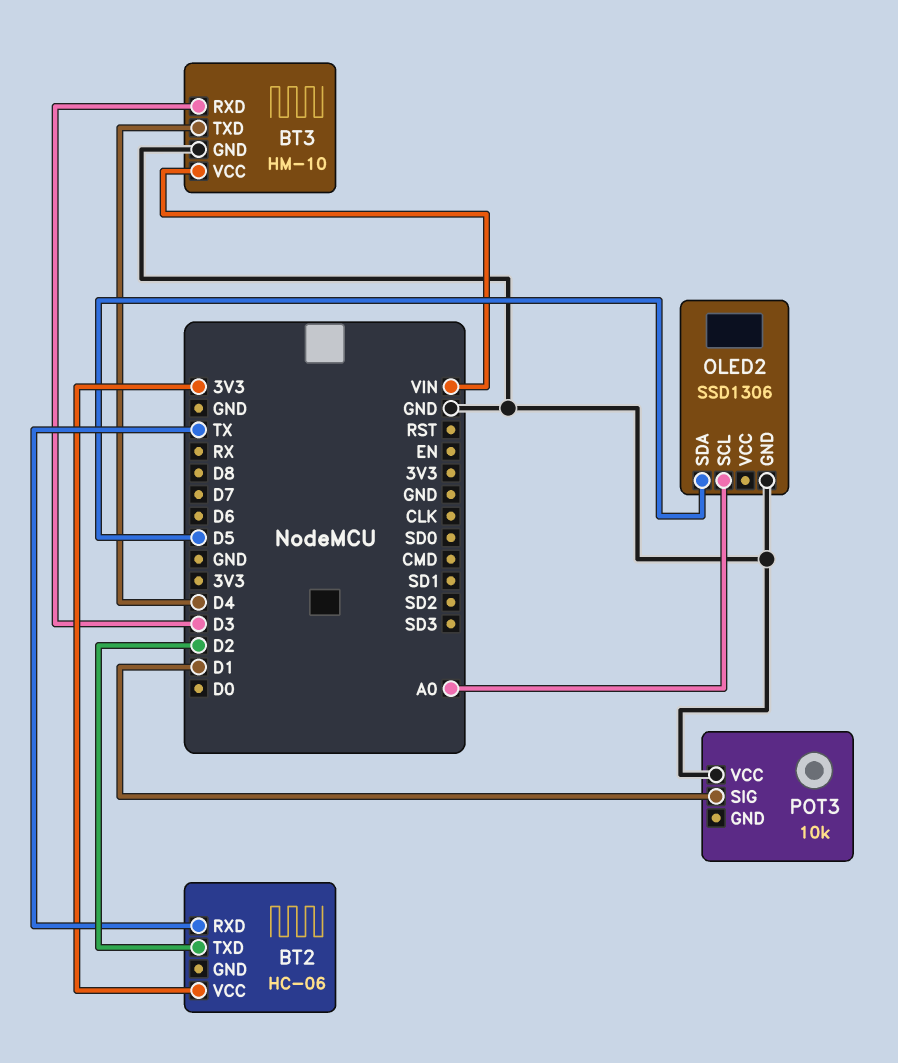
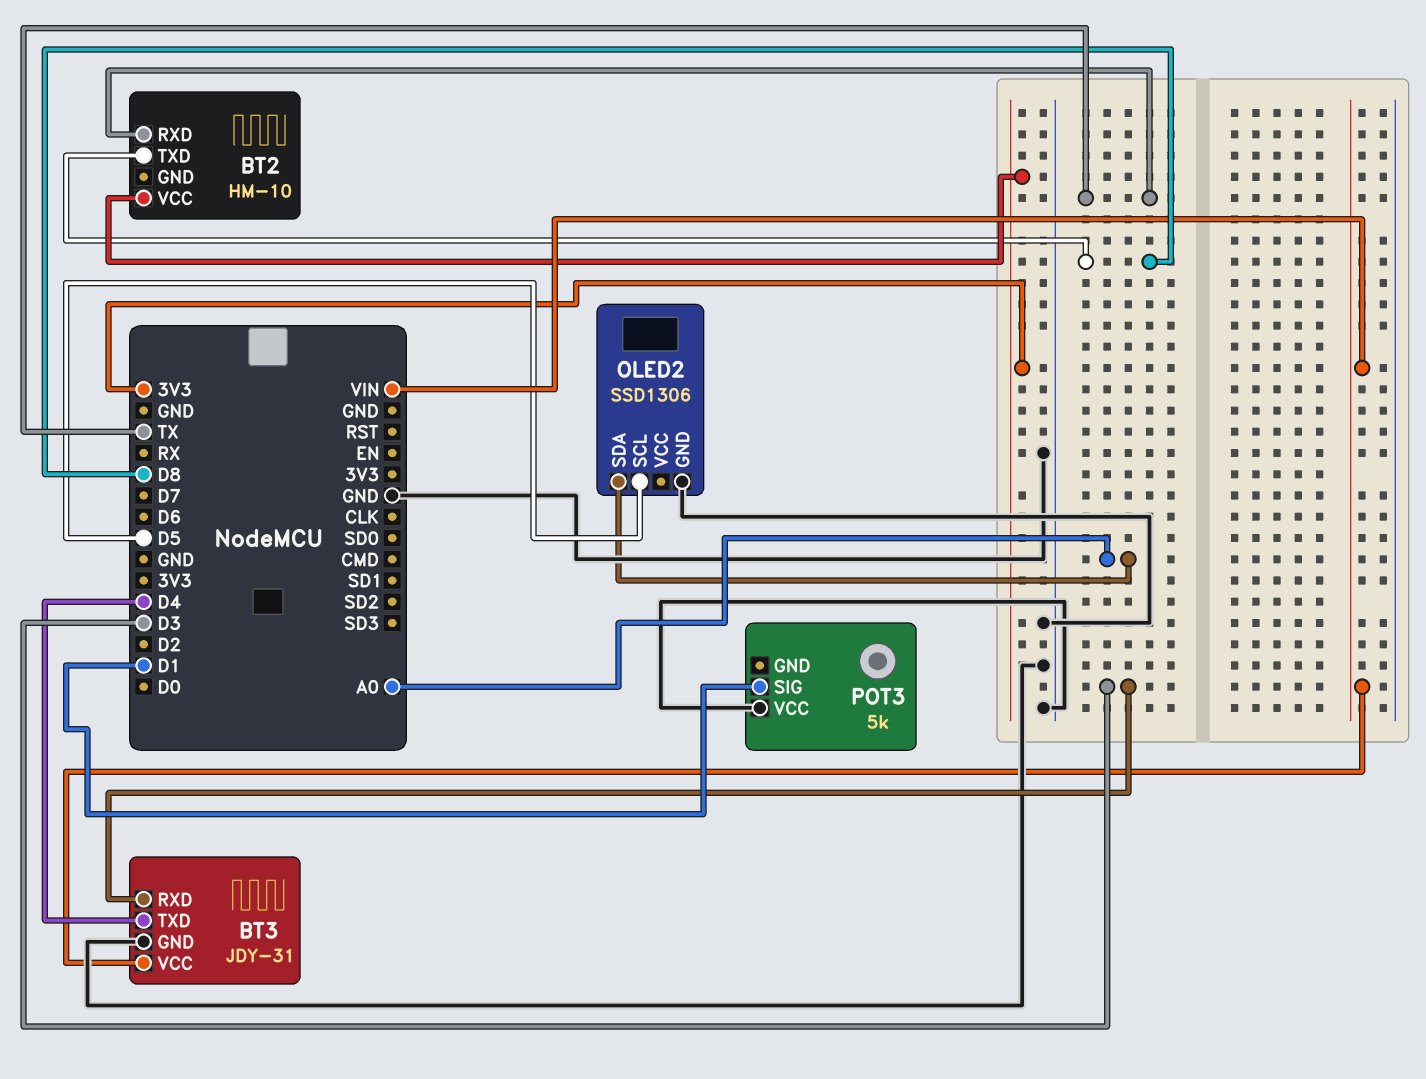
BT2: HC-06 -> HM-10
BT2 pin TXD: D2 -> D8
BT3: HM-10 -> JDY-31
OLED2 pin SCL: A0 -> D5
OLED2 pin SDA: D5 -> A0
POT3: 10k -> 5k

